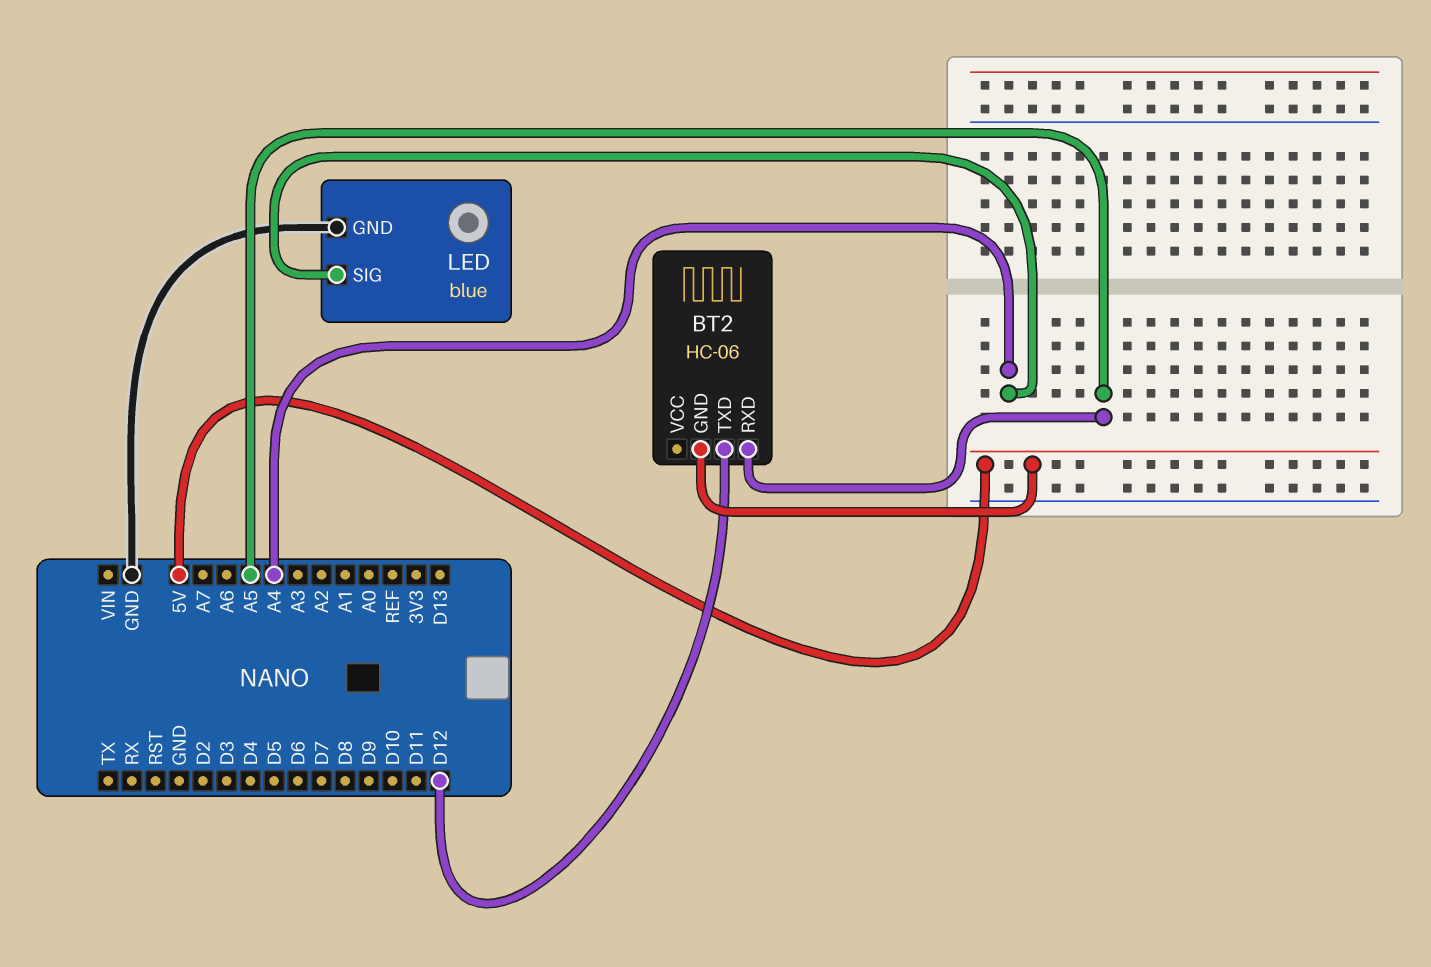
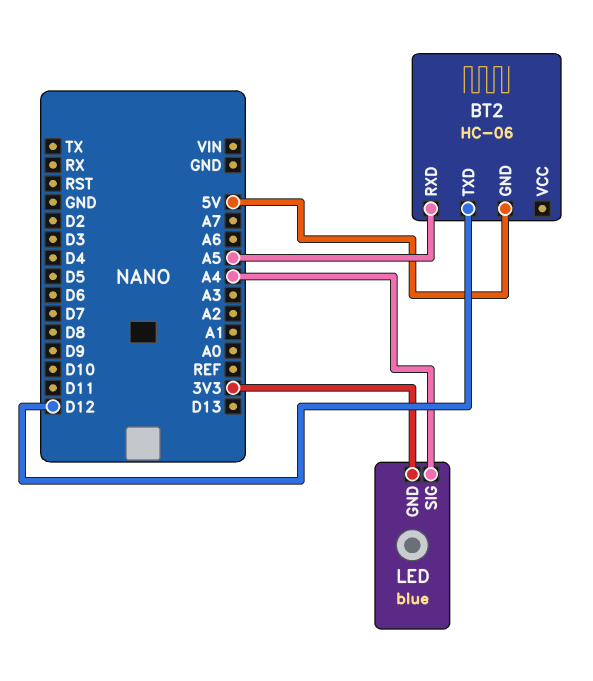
LED pin GND: GND -> 3V3

